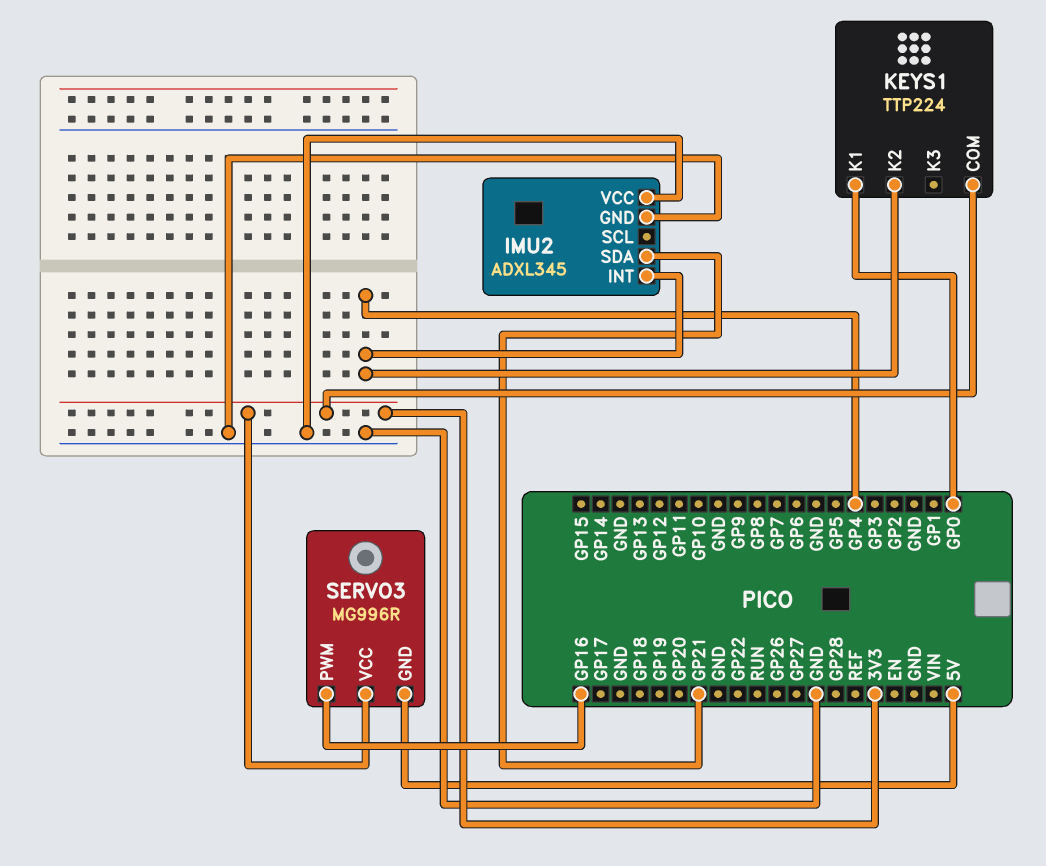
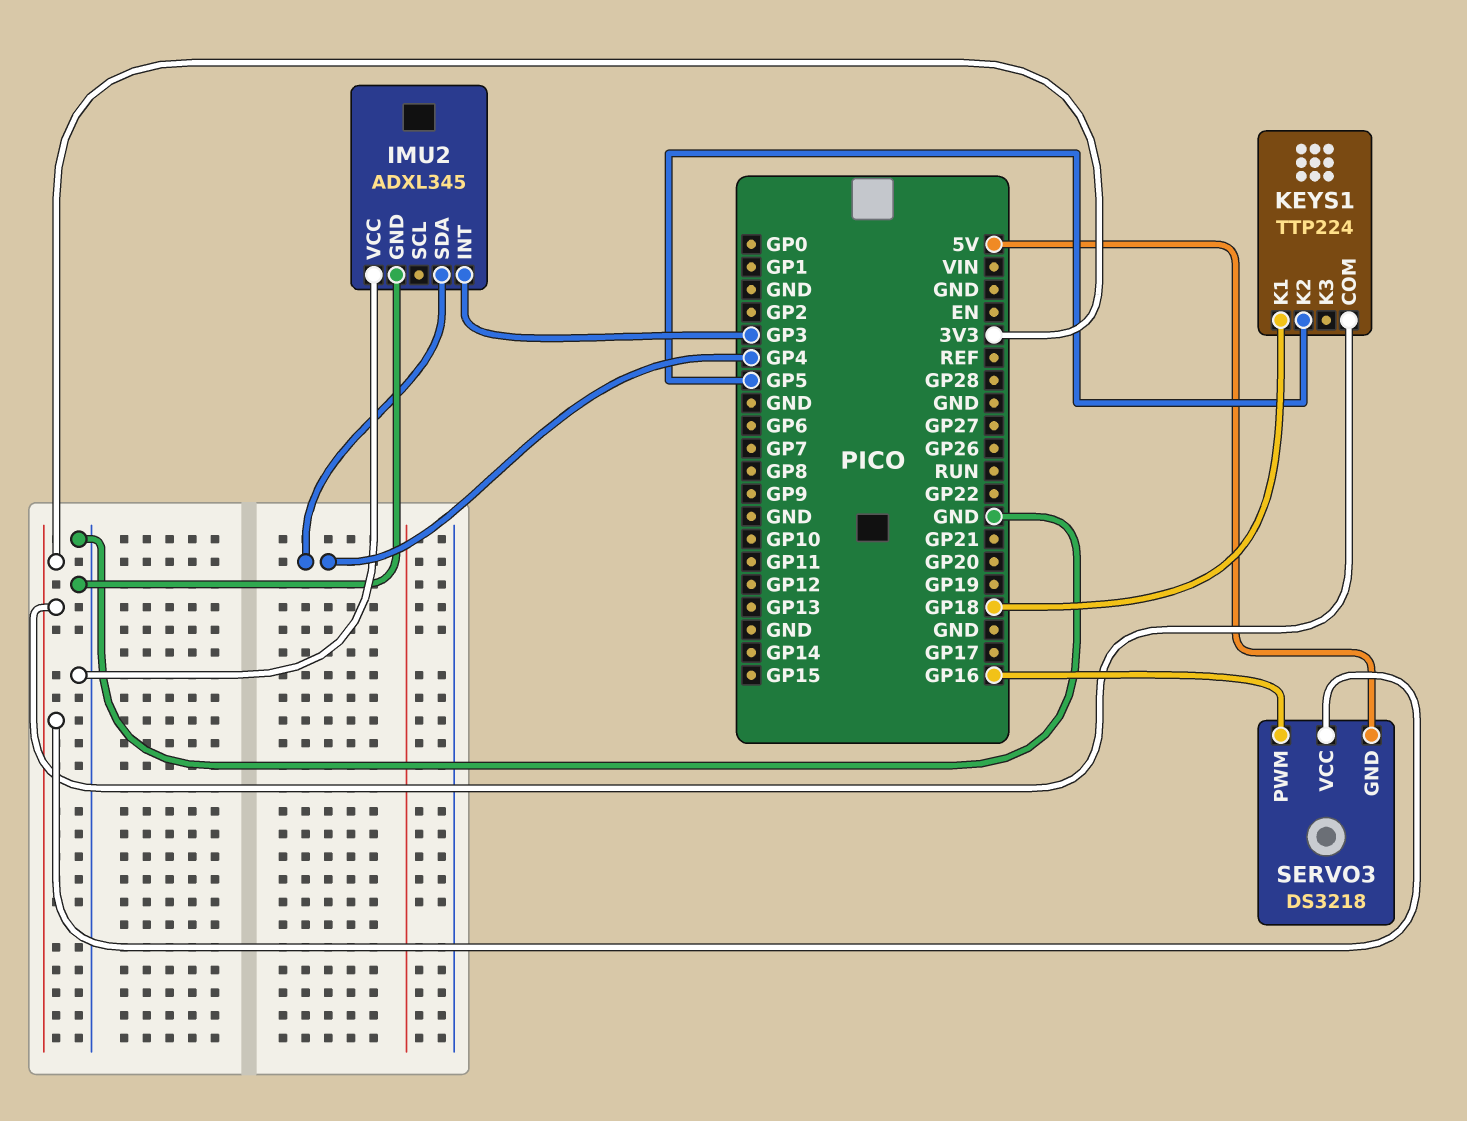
IMU2 pin INT: GP4 -> GP3
IMU2 pin SDA: GP21 -> GP4
KEYS1 pin K1: GP0 -> GP18
KEYS1 pin K2: GP4 -> GP5
SERVO3: MG996R -> DS3218

